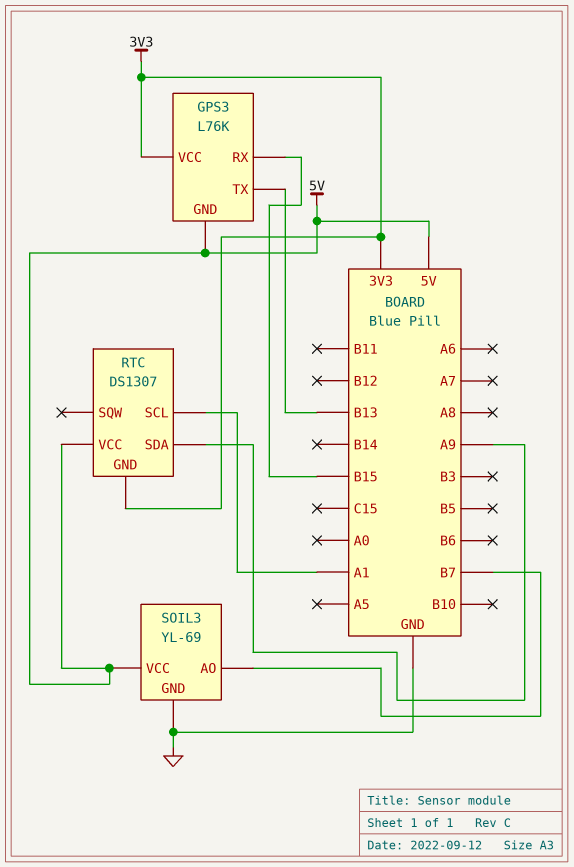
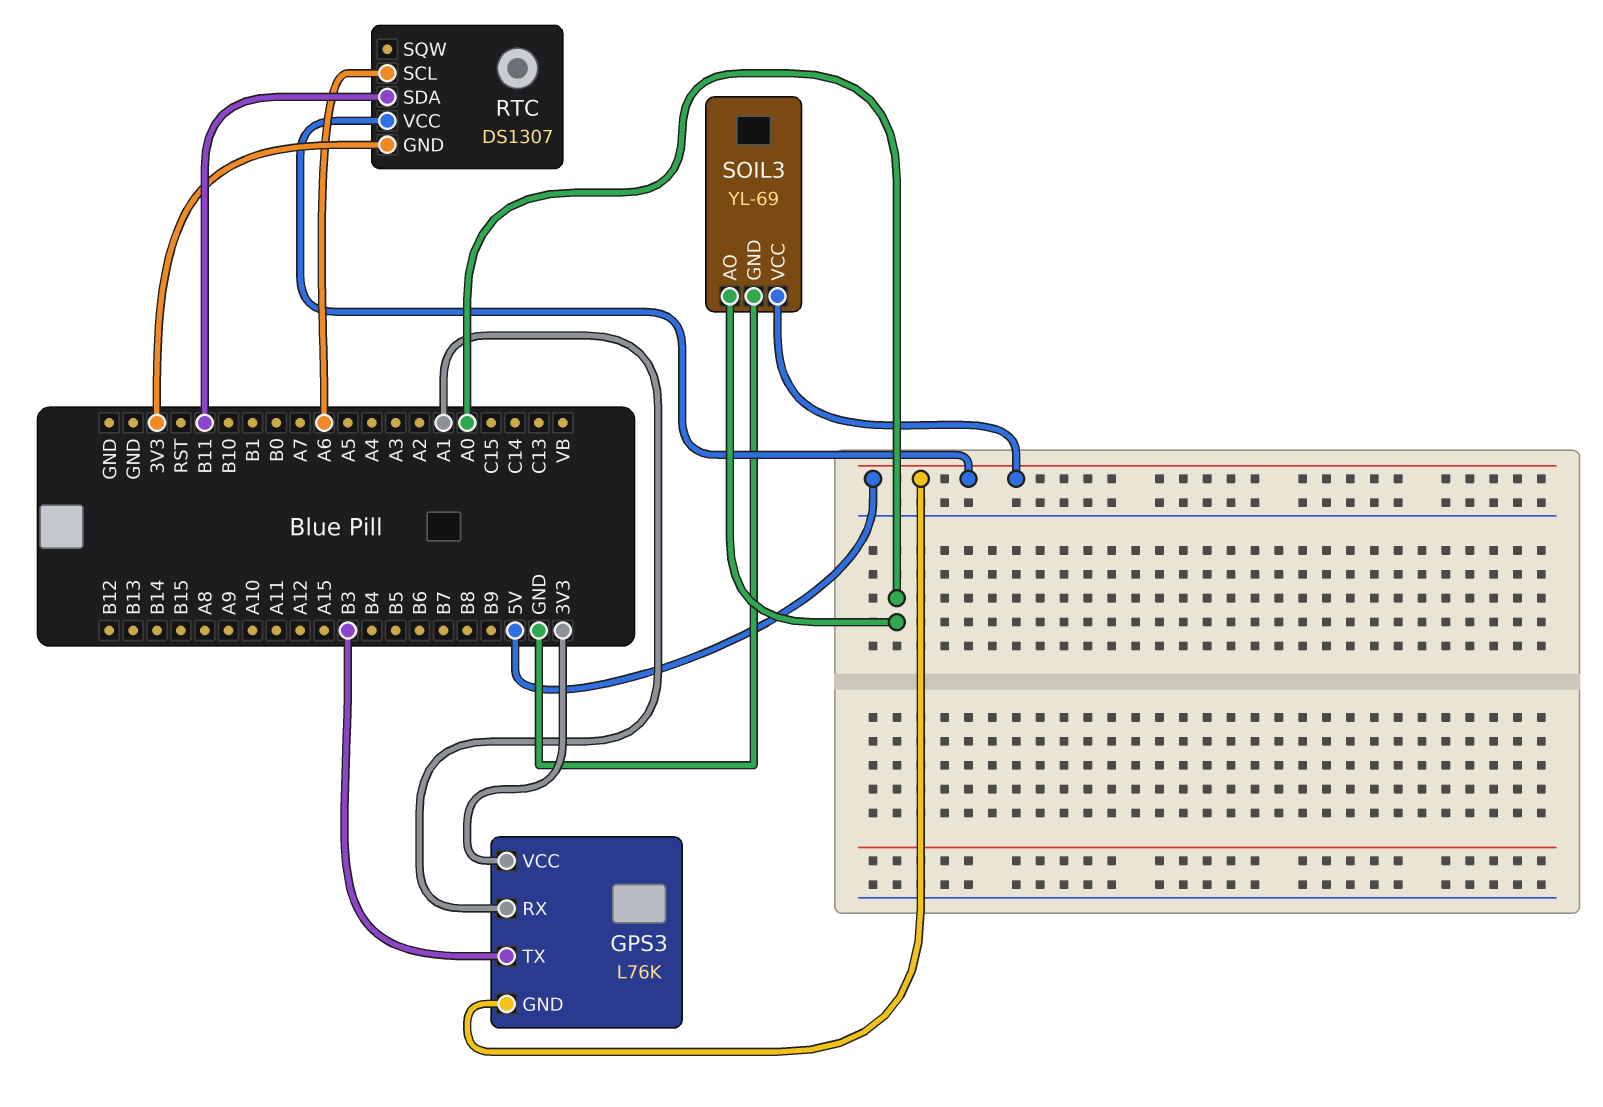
GPS3 pin RX: B15 -> A1
GPS3 pin TX: B13 -> B3
RTC pin SCL: A1 -> A6
RTC pin SDA: A9 -> B11
SOIL3 pin AO: B7 -> A0

